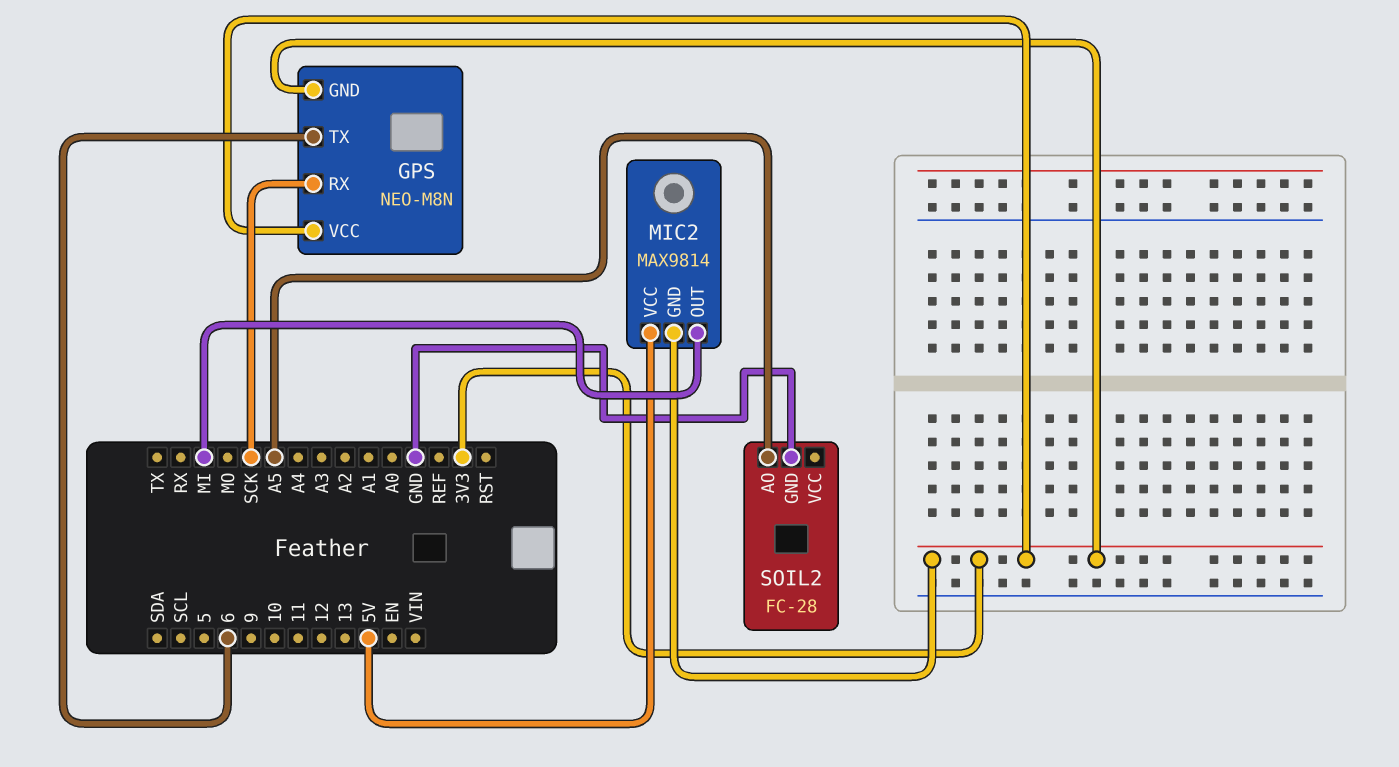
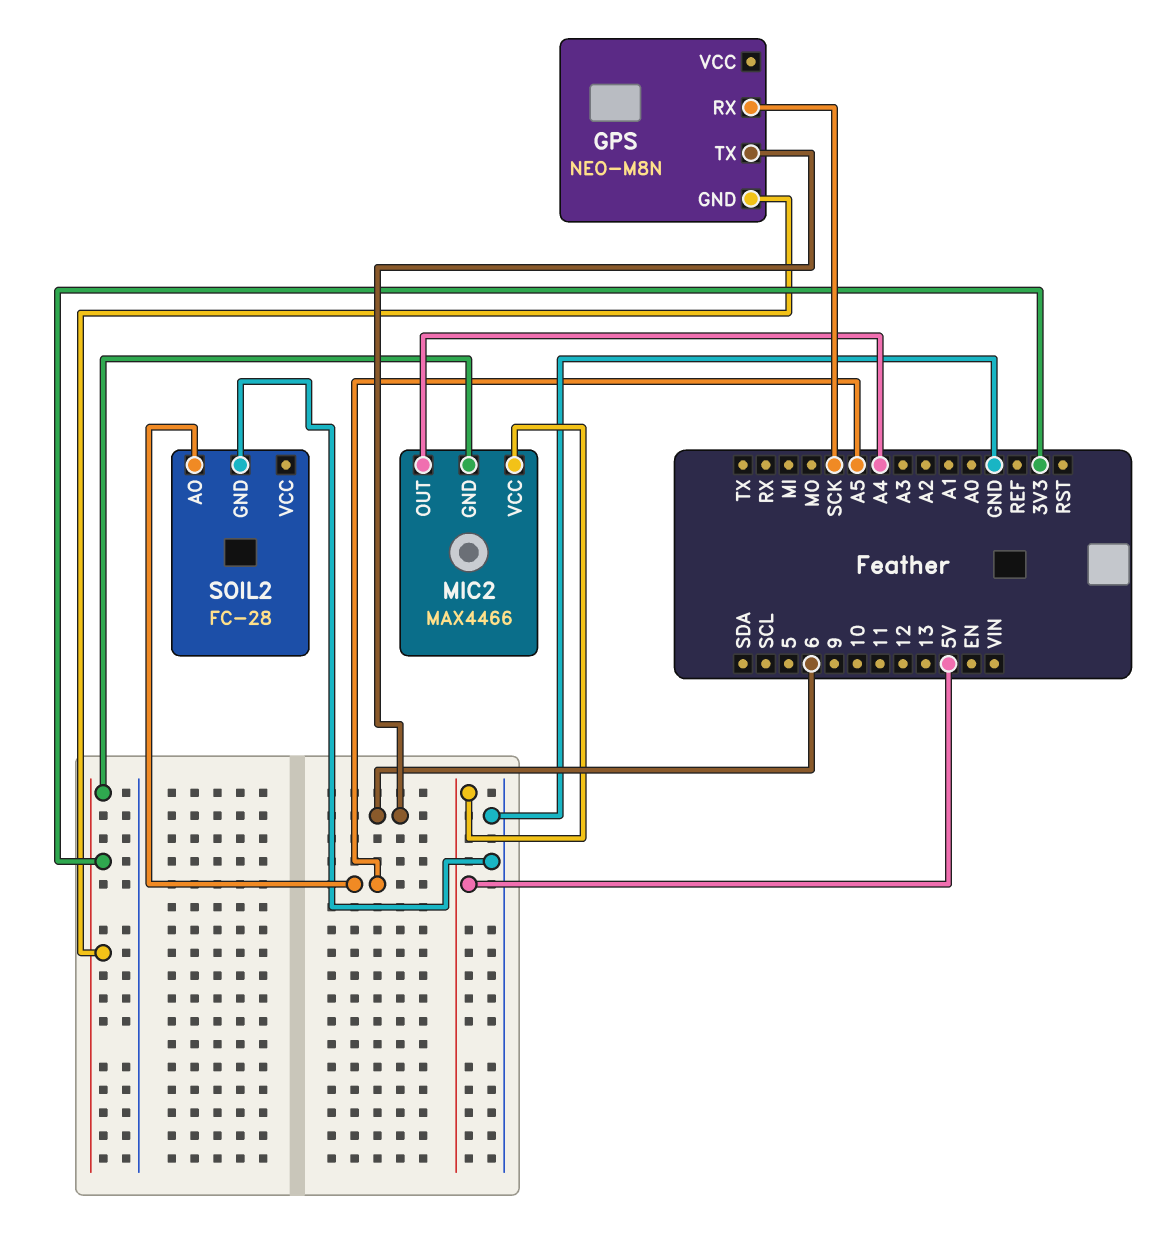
GPS pin VCC: 3V3 -> none
MIC2: MAX9814 -> MAX4466
MIC2 pin OUT: MI -> A4

